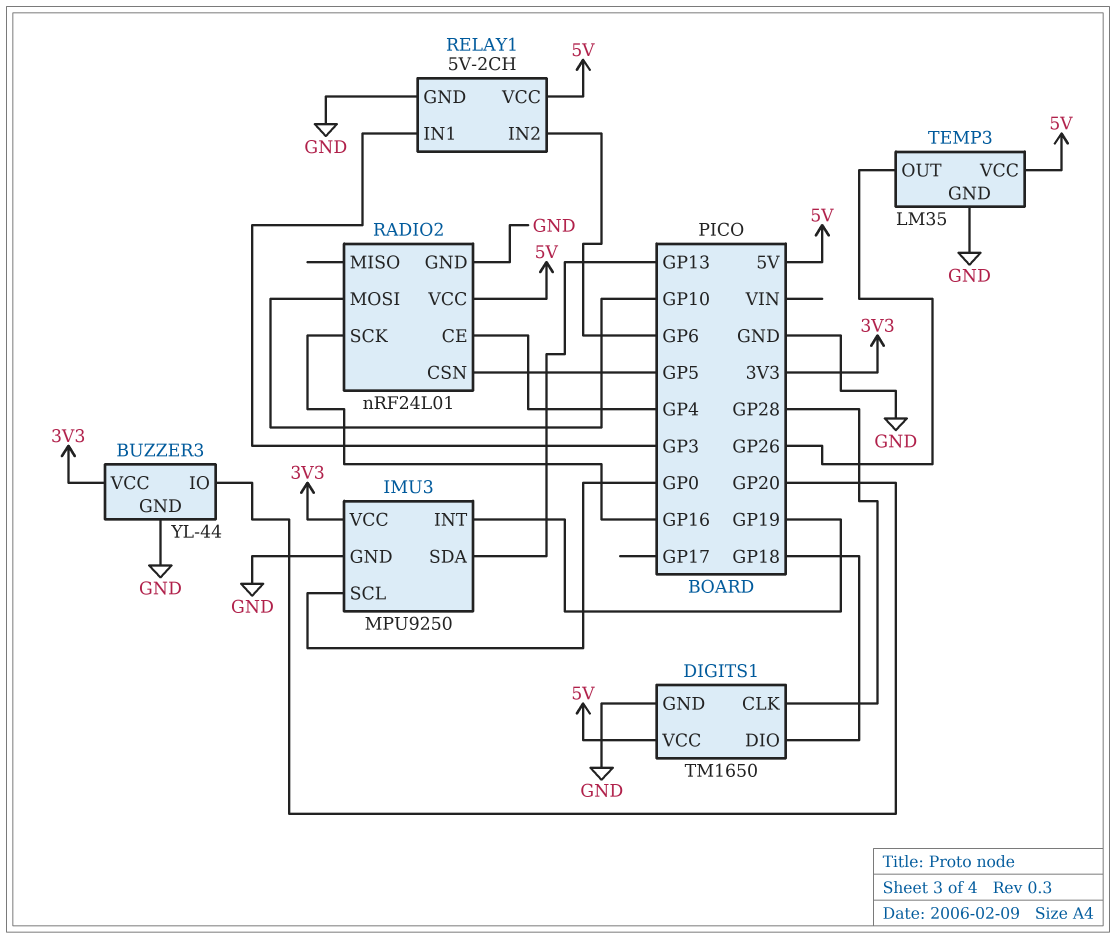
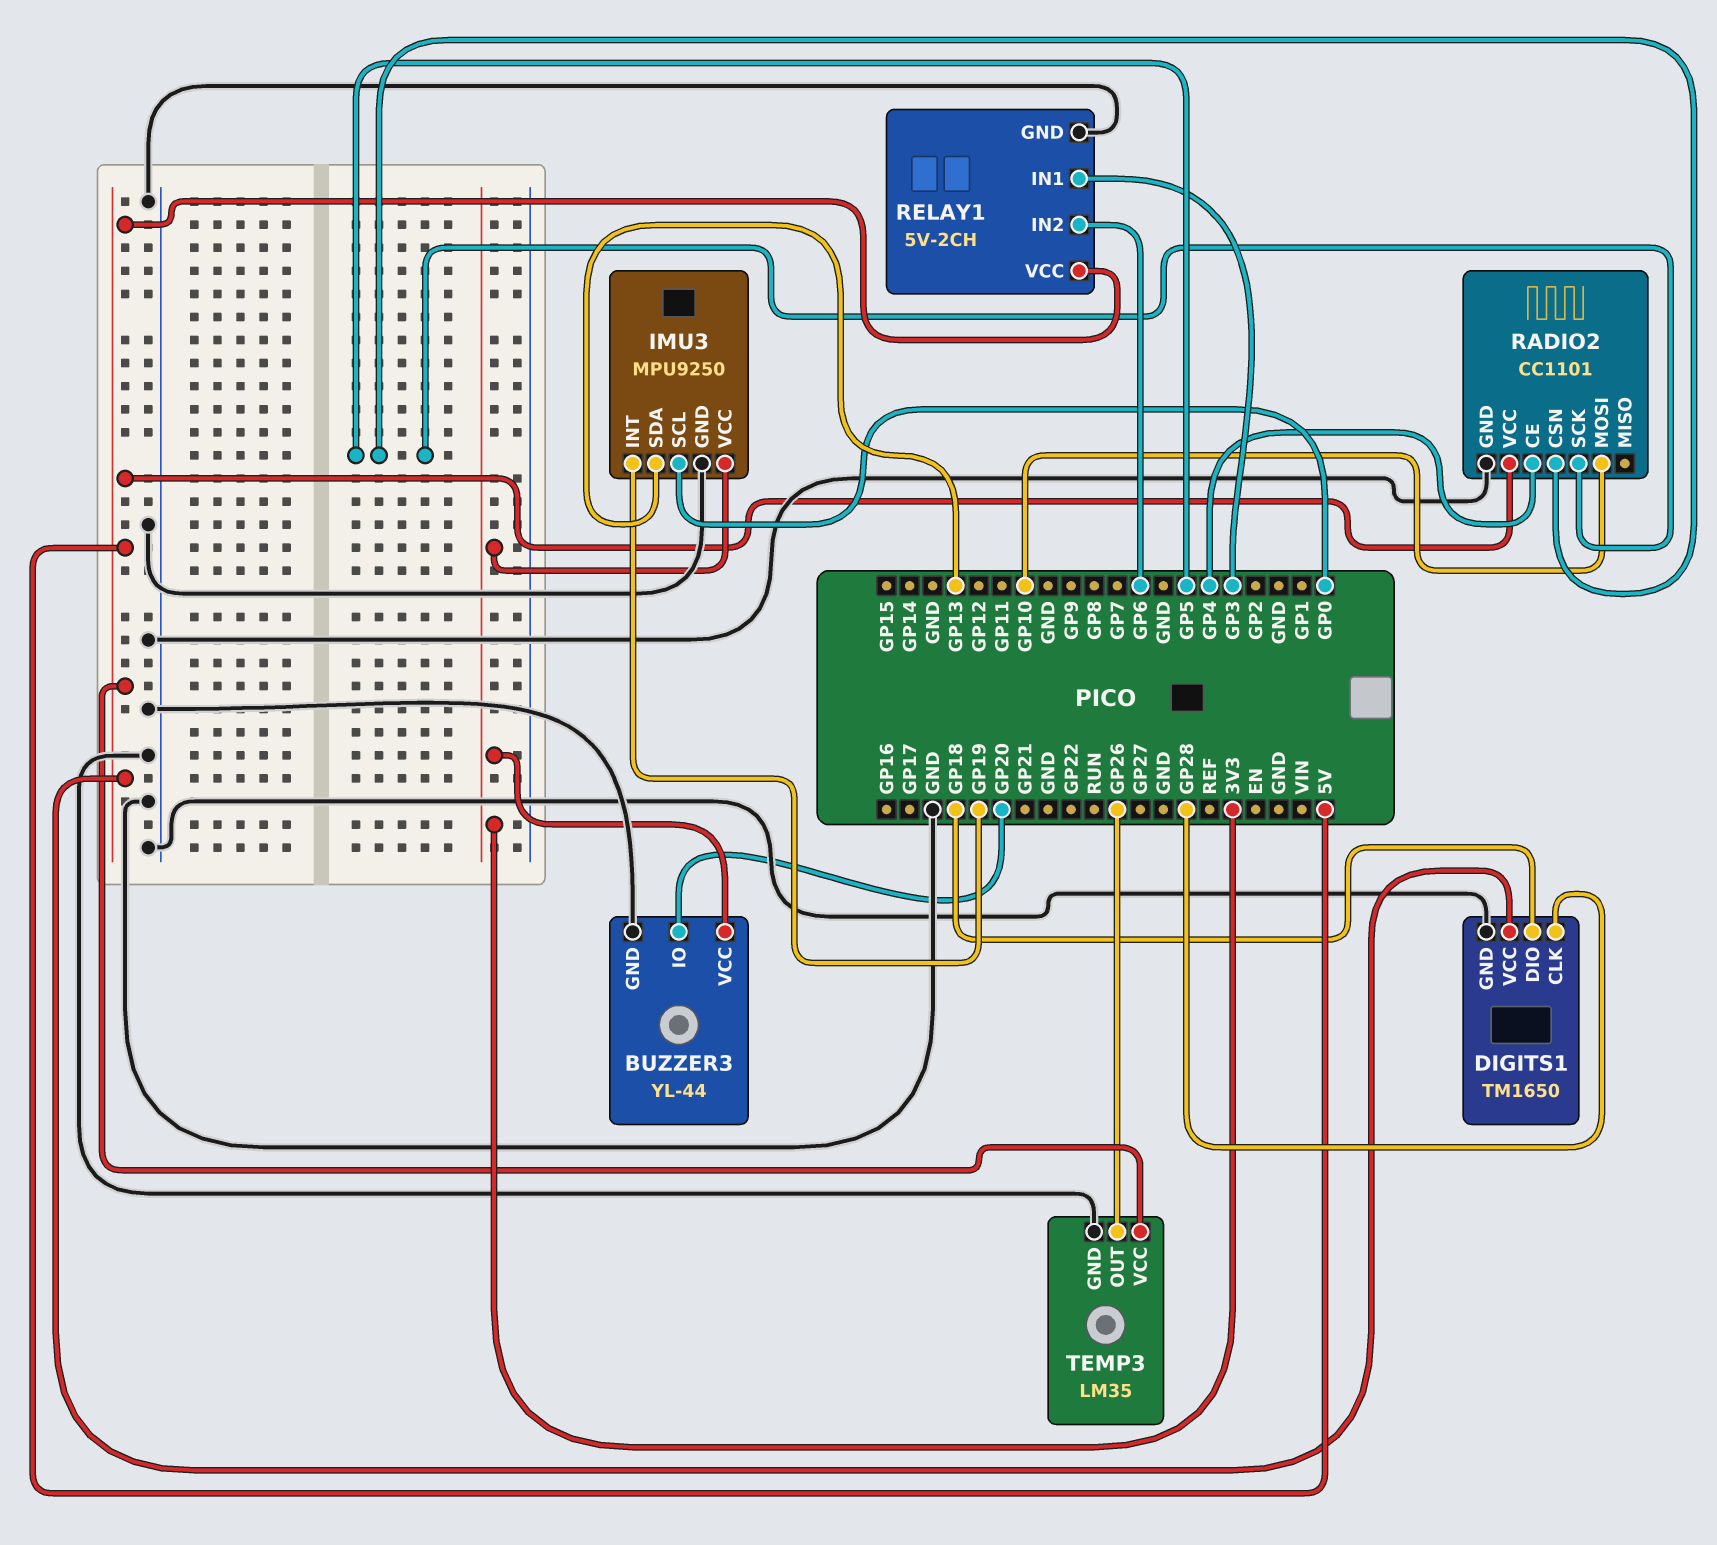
RADIO2: nRF24L01 -> CC1101
RADIO2 pin SCK: GP16 -> GP5

